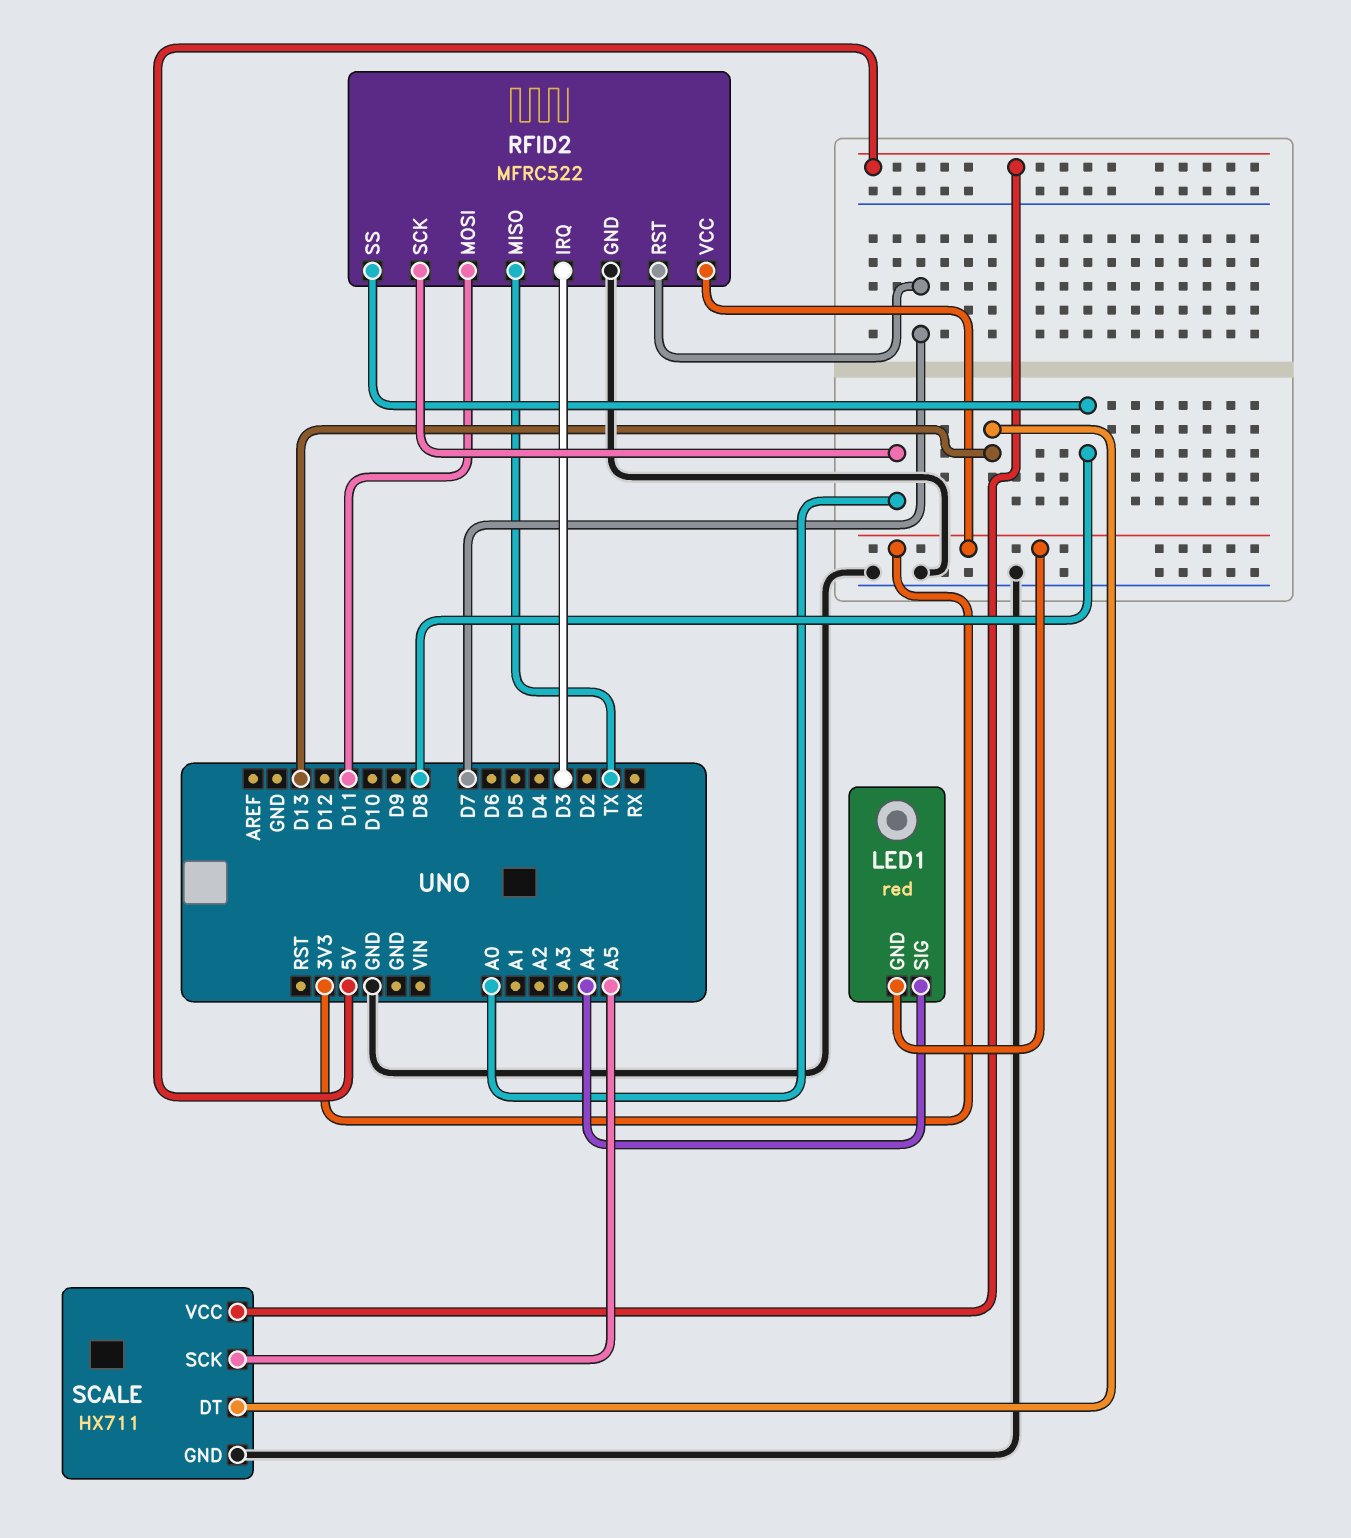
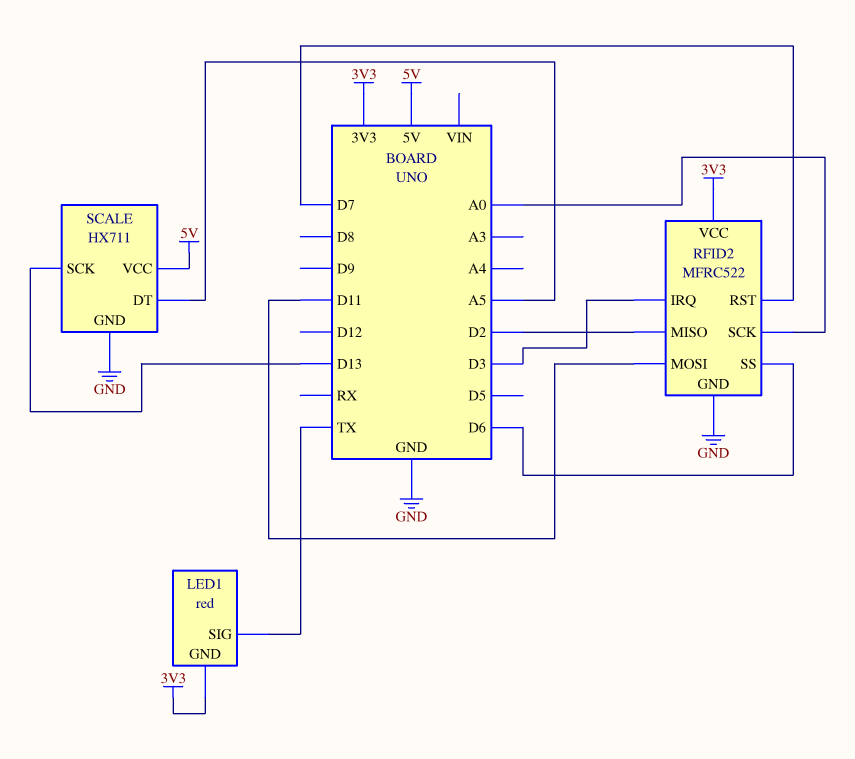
LED1 pin SIG: A4 -> TX
RFID2 pin MISO: TX -> D2
RFID2 pin SS: D8 -> D6
SCALE pin DT: D13 -> A5
SCALE pin SCK: A5 -> D13

